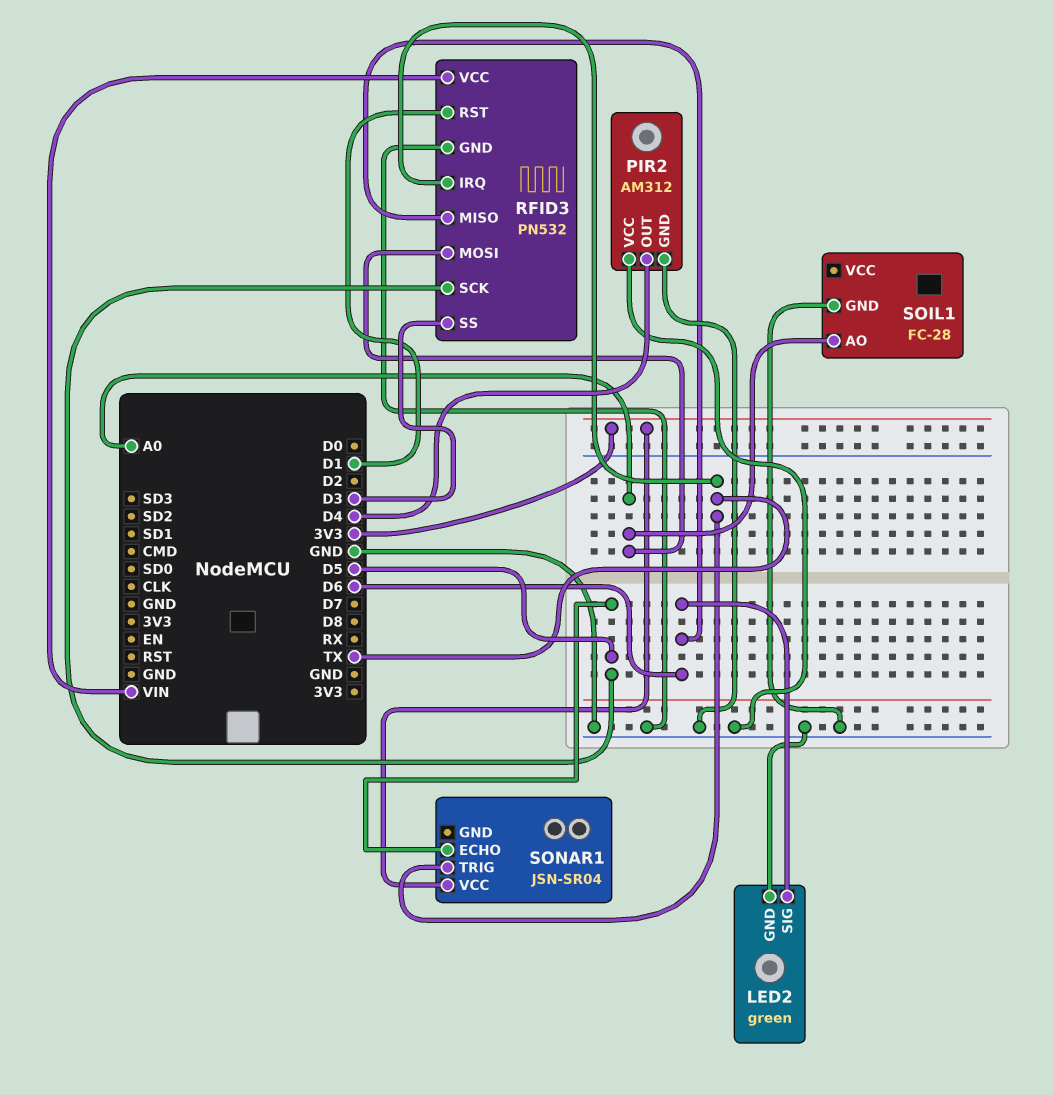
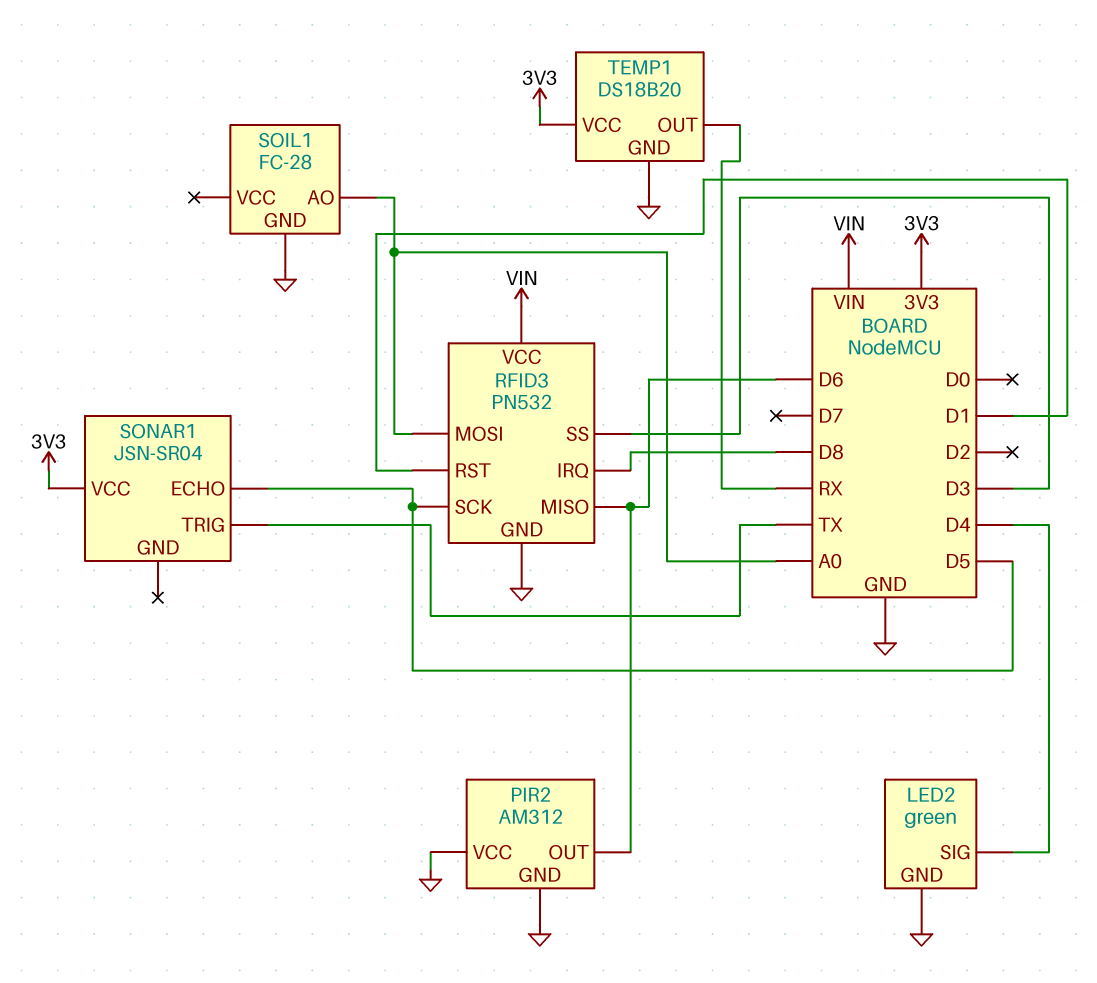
LED2 pin SIG: D6 -> D4
PIR2 pin OUT: D4 -> D6
RFID3 pin IRQ: TX -> D8
TEMP1: none -> DS18B20
TEMP1 pin GND: none -> GND
TEMP1 pin OUT: none -> RX
TEMP1 pin VCC: none -> 3V3

